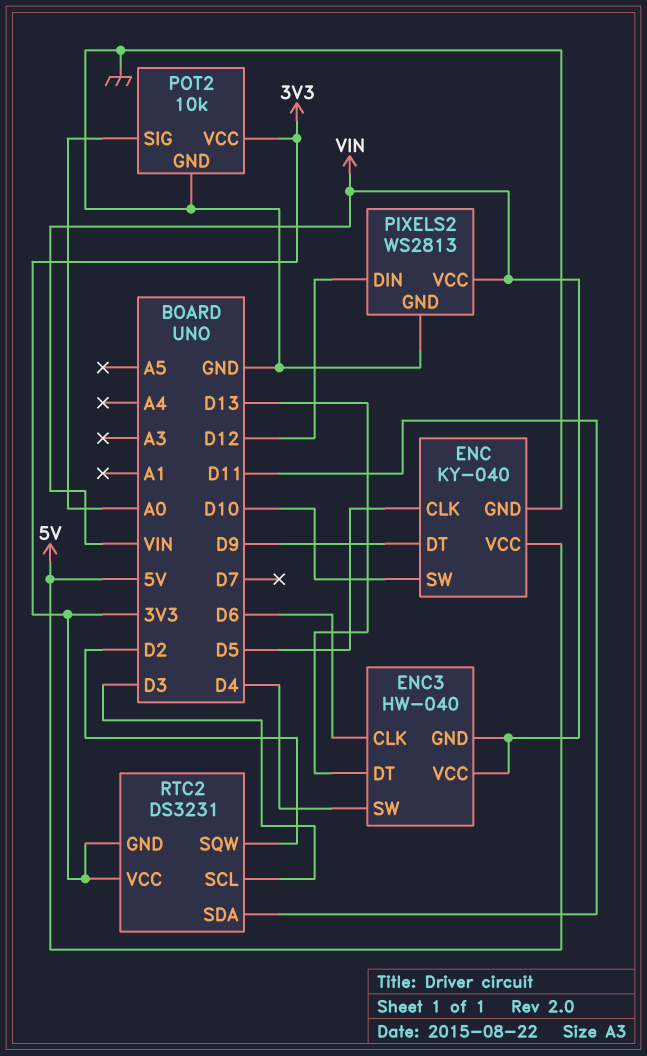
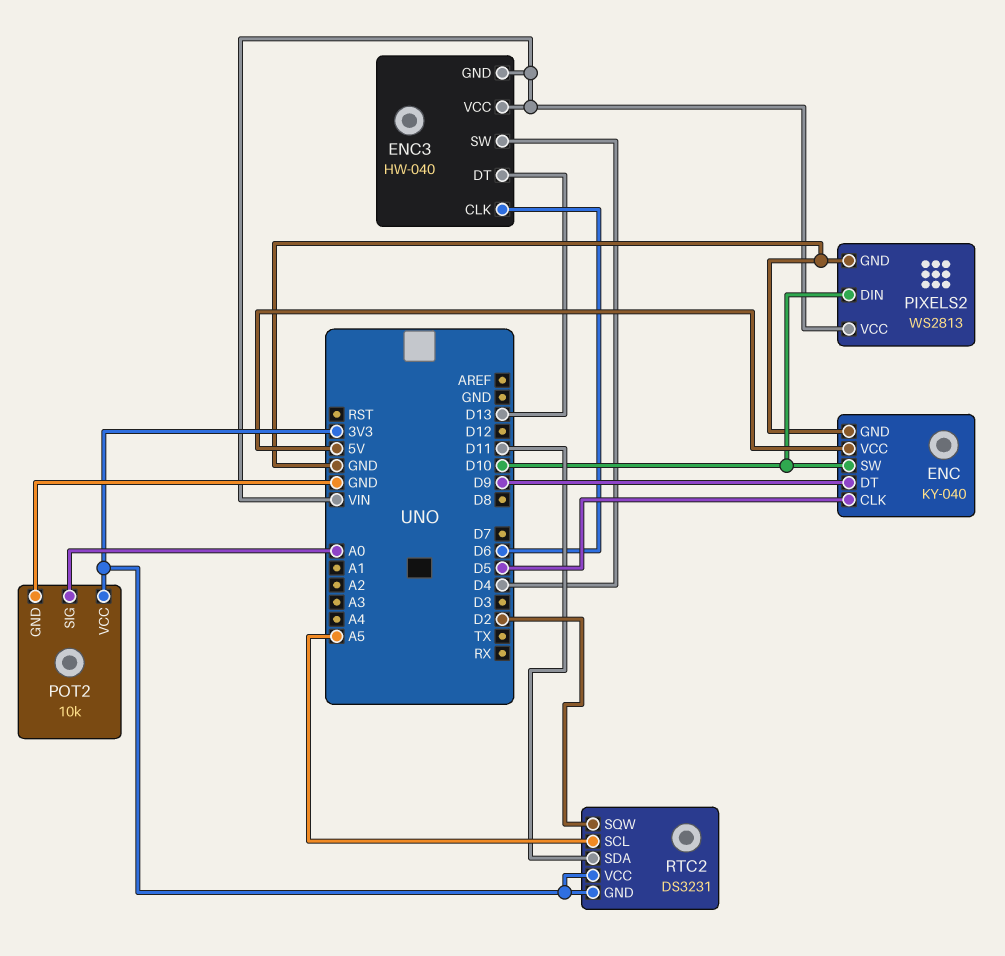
PIXELS2 pin DIN: D12 -> D10
RTC2 pin SCL: D3 -> A5

